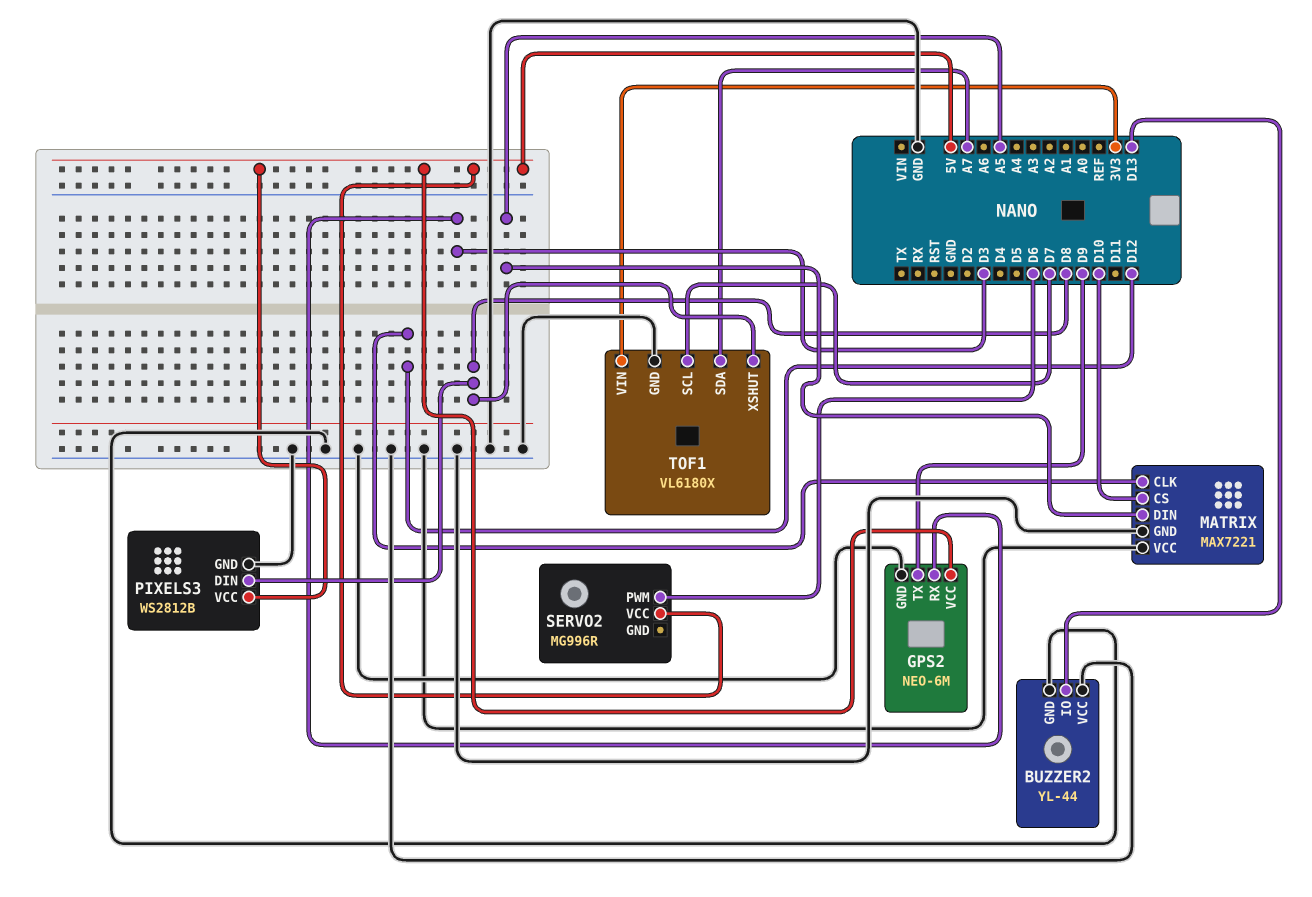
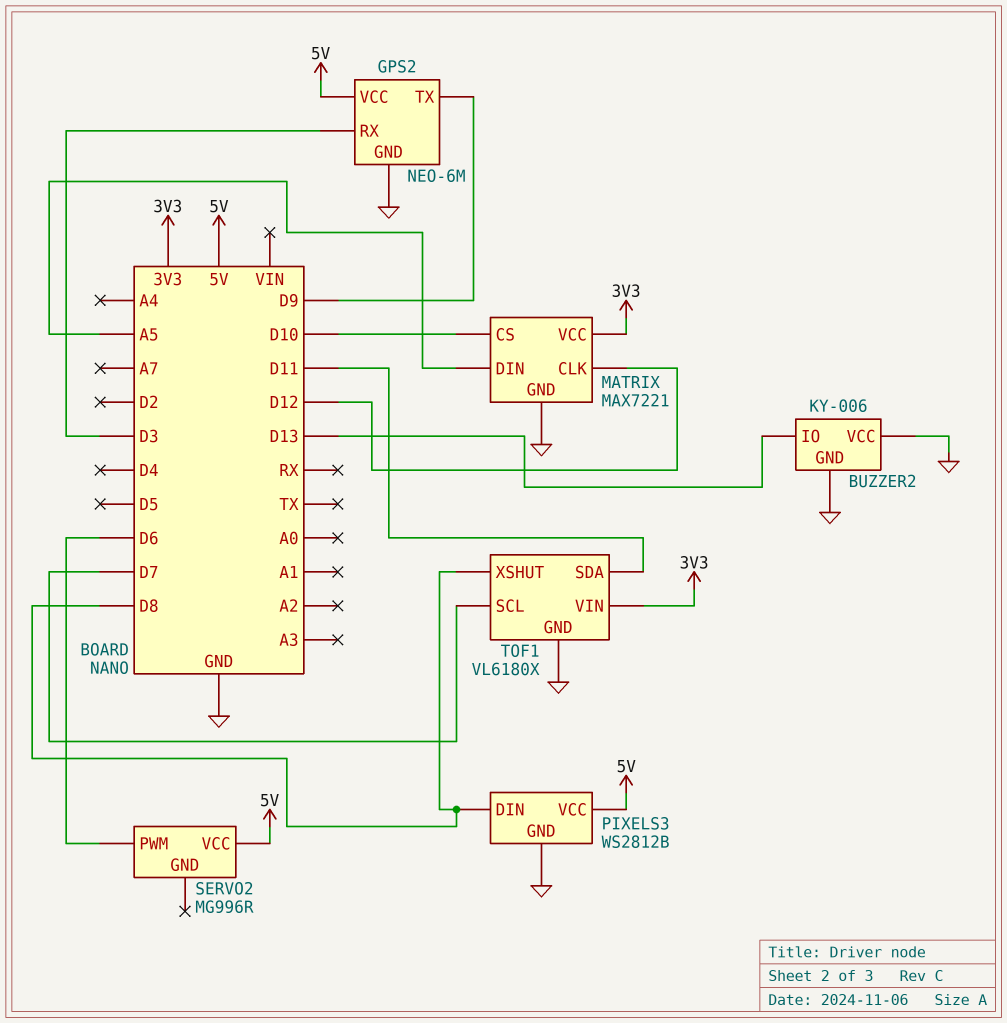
BUZZER2: YL-44 -> KY-006
MATRIX pin VCC: GND -> 3V3
TOF1 pin SDA: A7 -> D11

